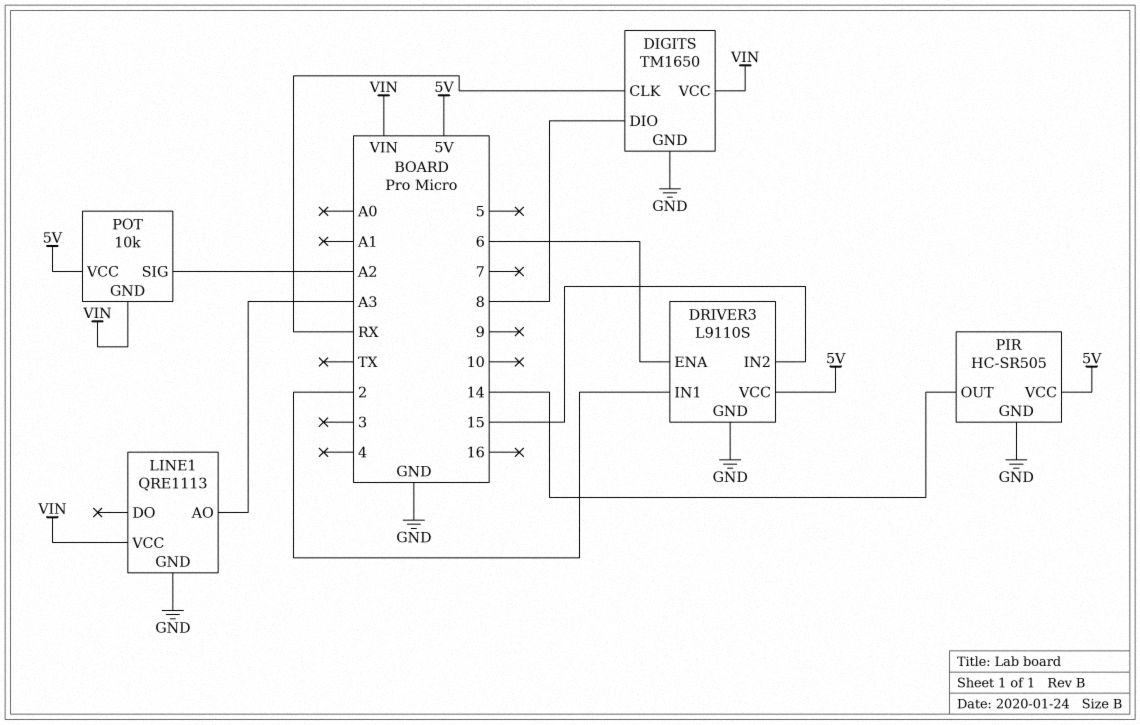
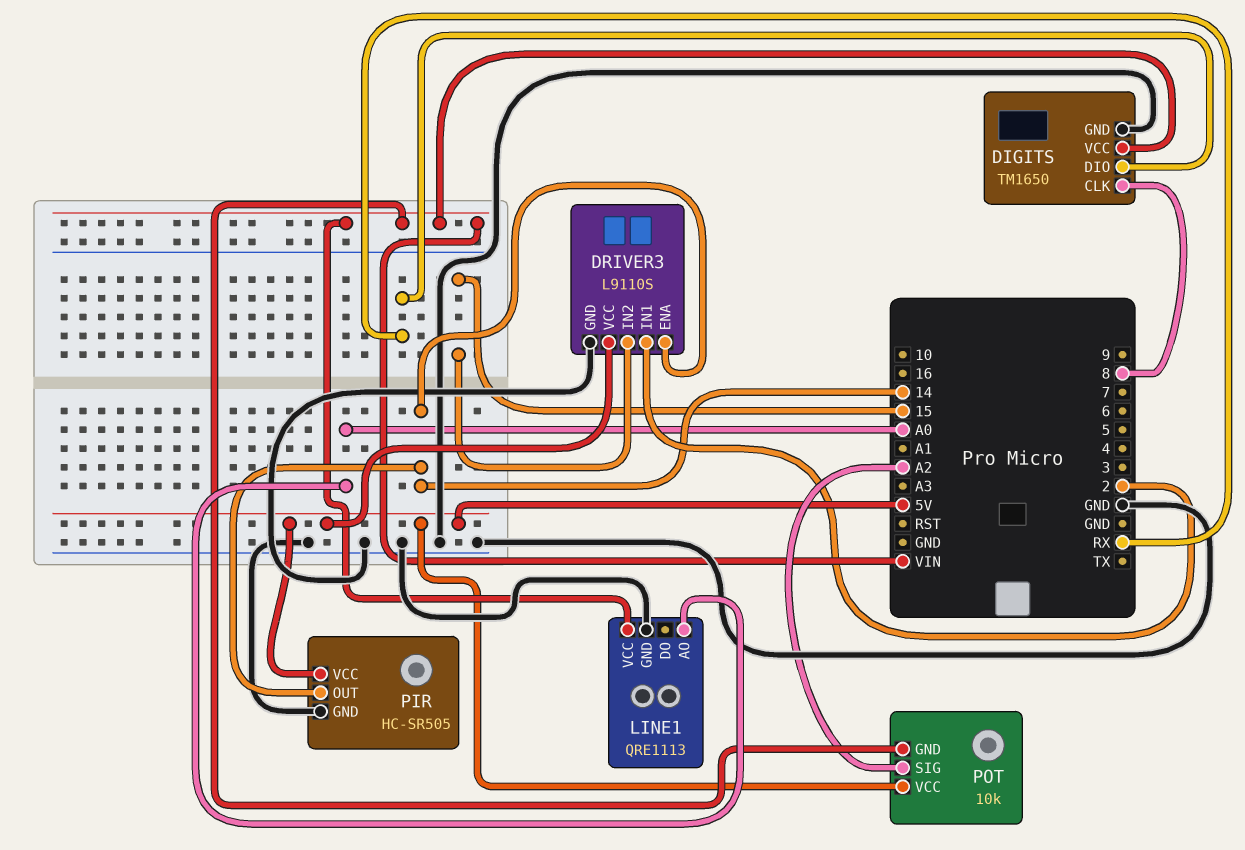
DIGITS pin CLK: RX -> 8
DIGITS pin DIO: 8 -> RX
DRIVER3 pin ENA: 6 -> 14
LINE1 pin AO: A3 -> A0

